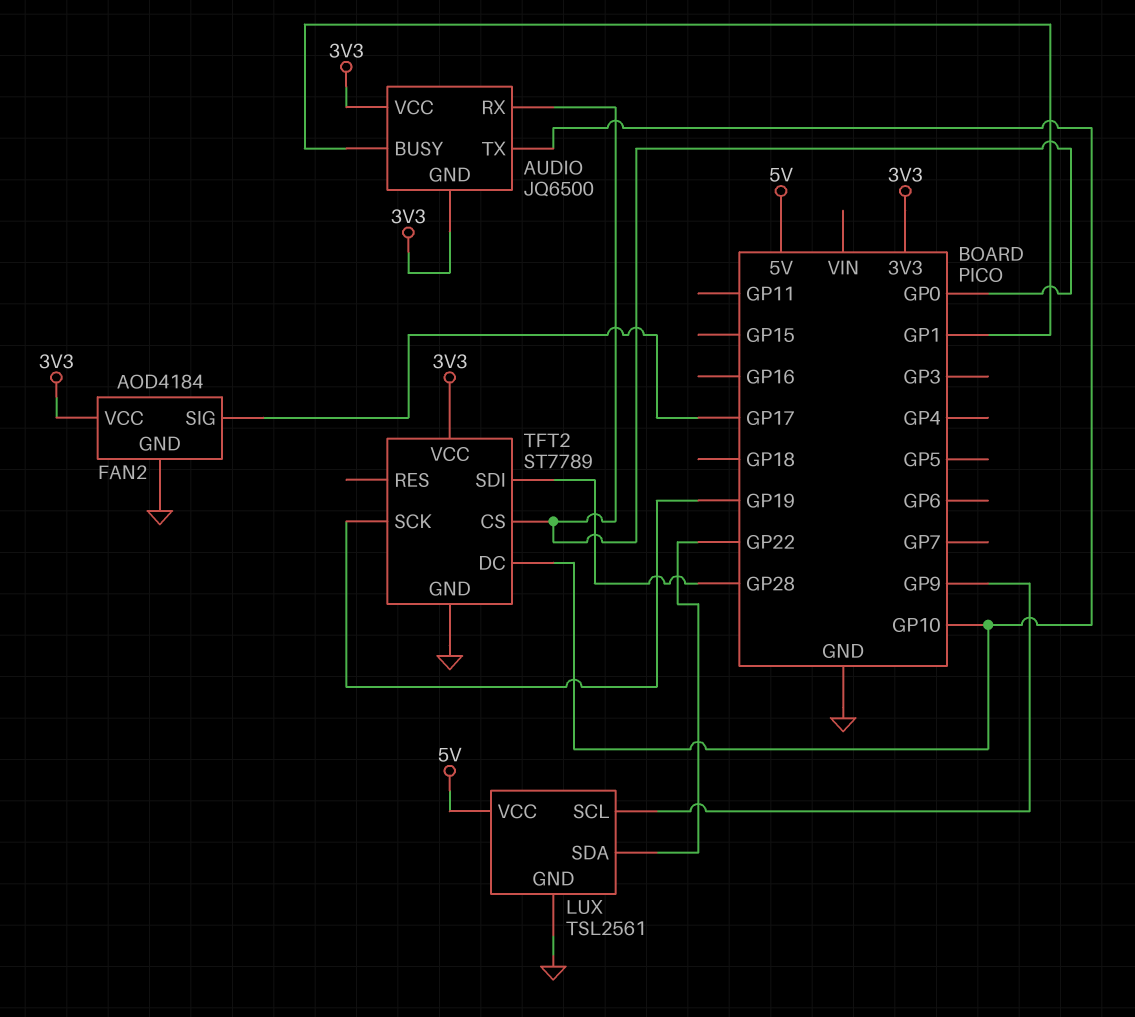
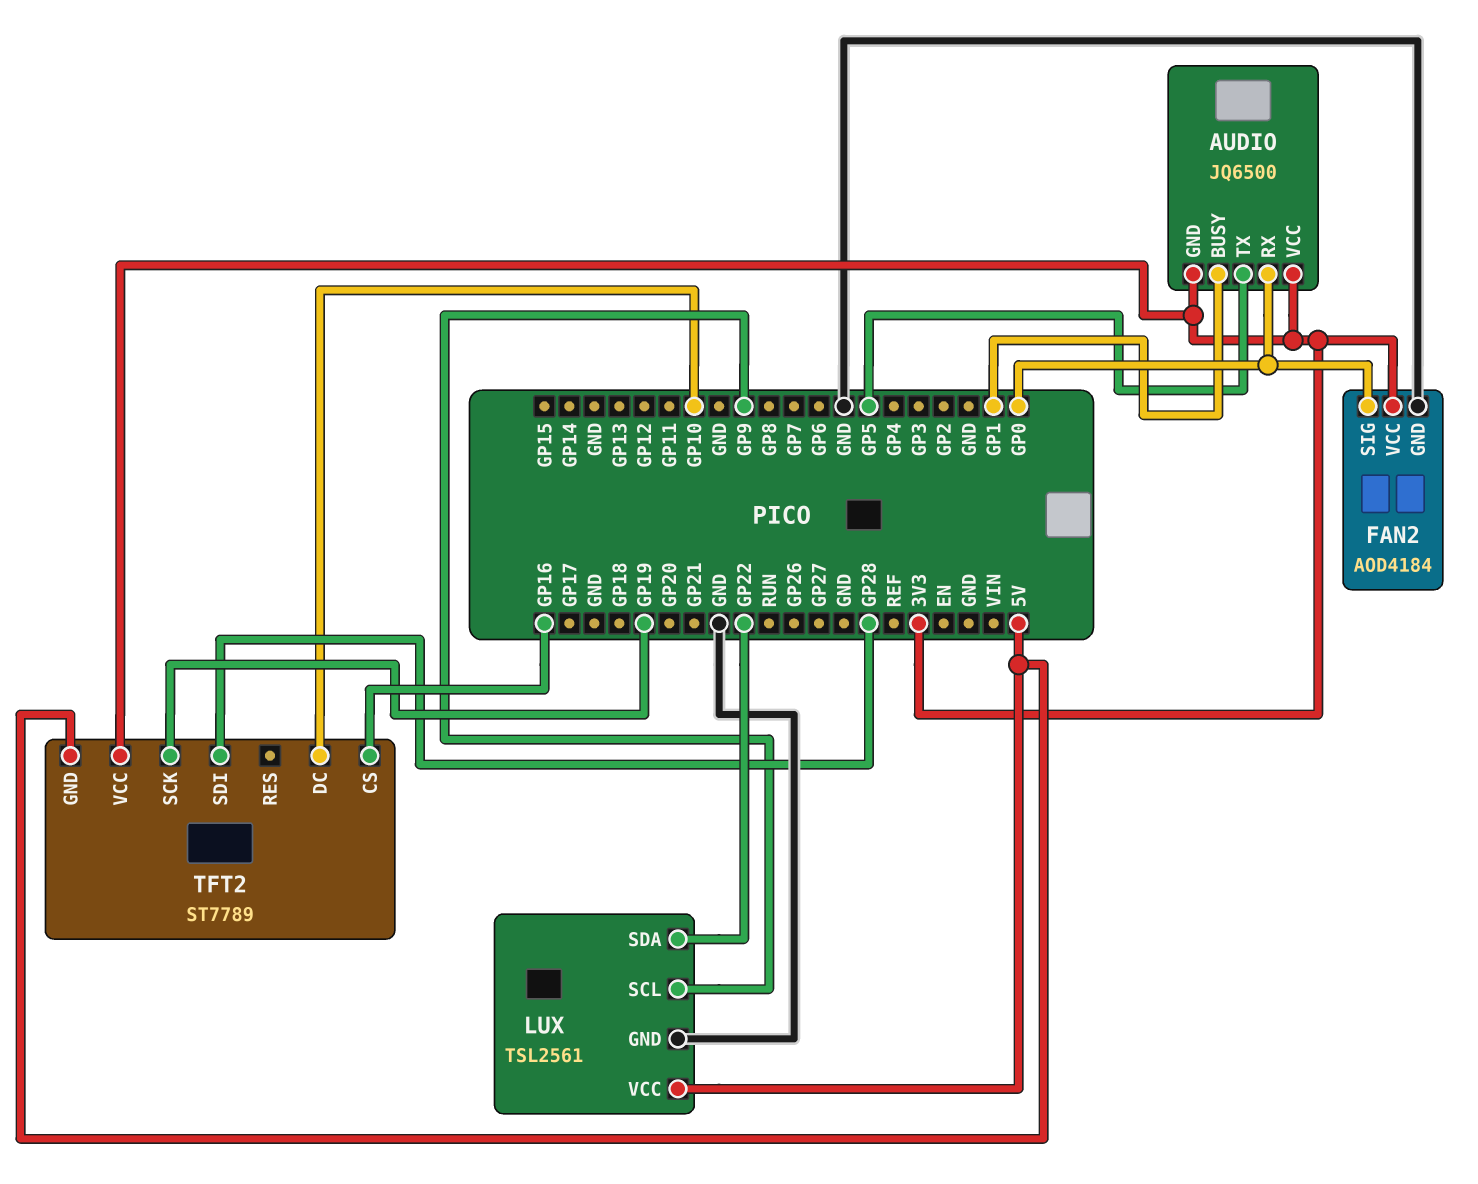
AUDIO pin TX: GP10 -> GP5
FAN2 pin SIG: GP17 -> GP0
TFT2 pin CS: GP0 -> GP16
TFT2 pin GND: GND -> 5V

